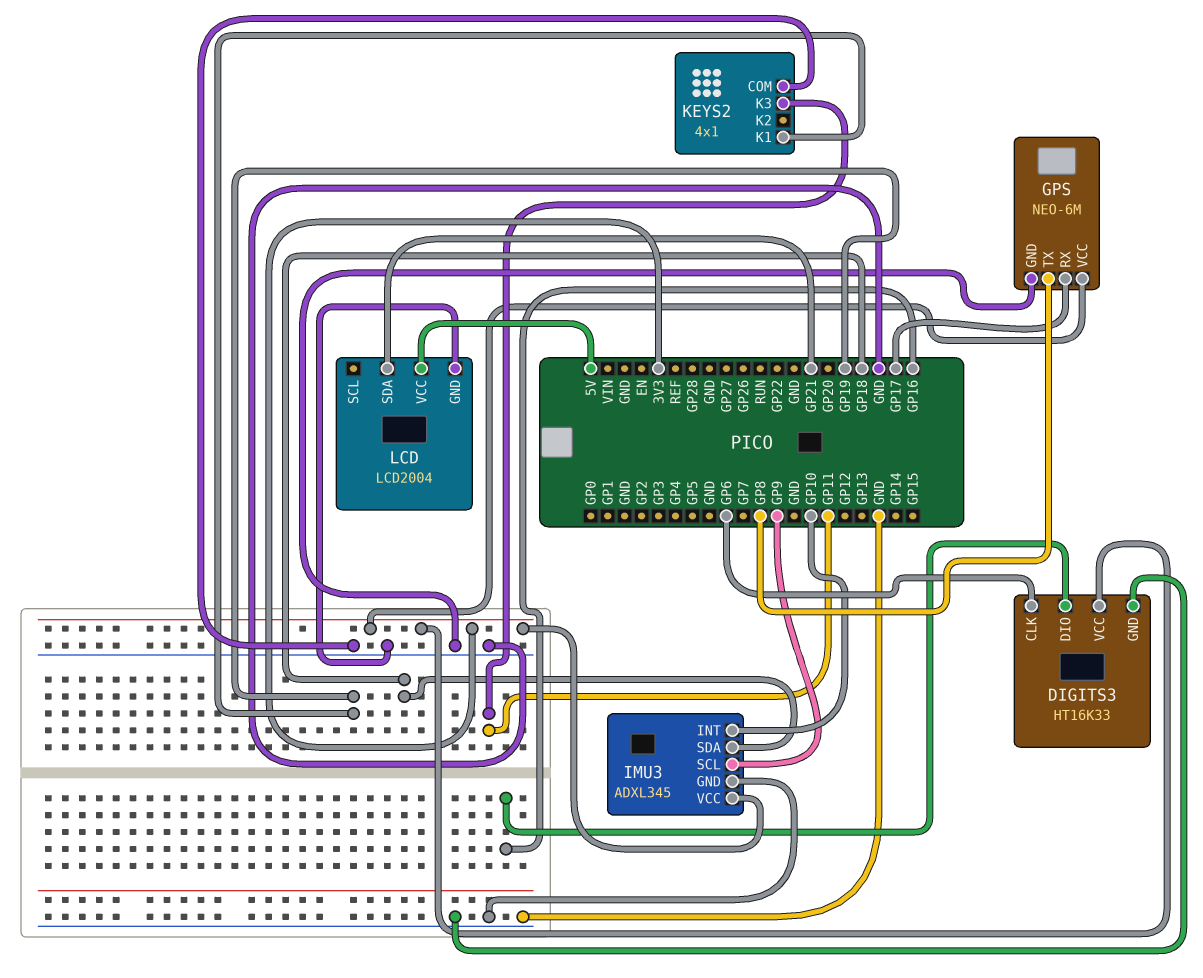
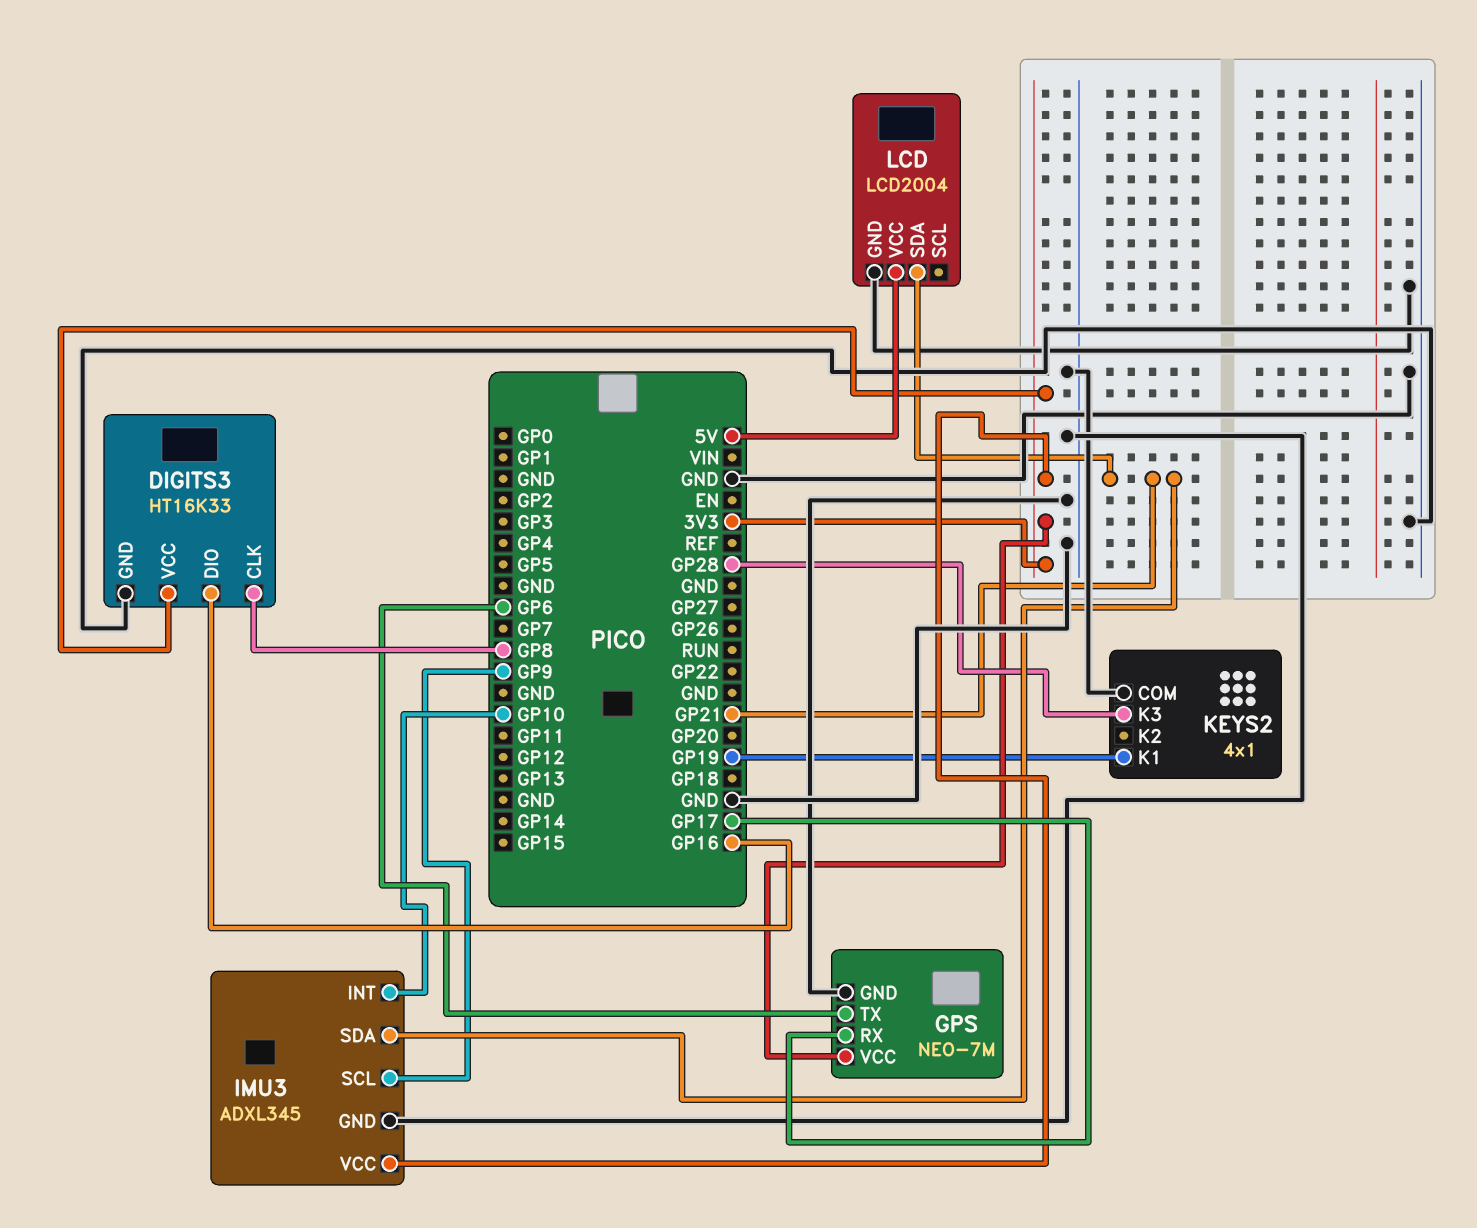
DIGITS3 pin CLK: GP6 -> GP8
GPS: NEO-6M -> NEO-7M
GPS pin TX: GP8 -> GP6
IMU3 pin SDA: GP18 -> GP21
KEYS2 pin K3: GP11 -> GP28

